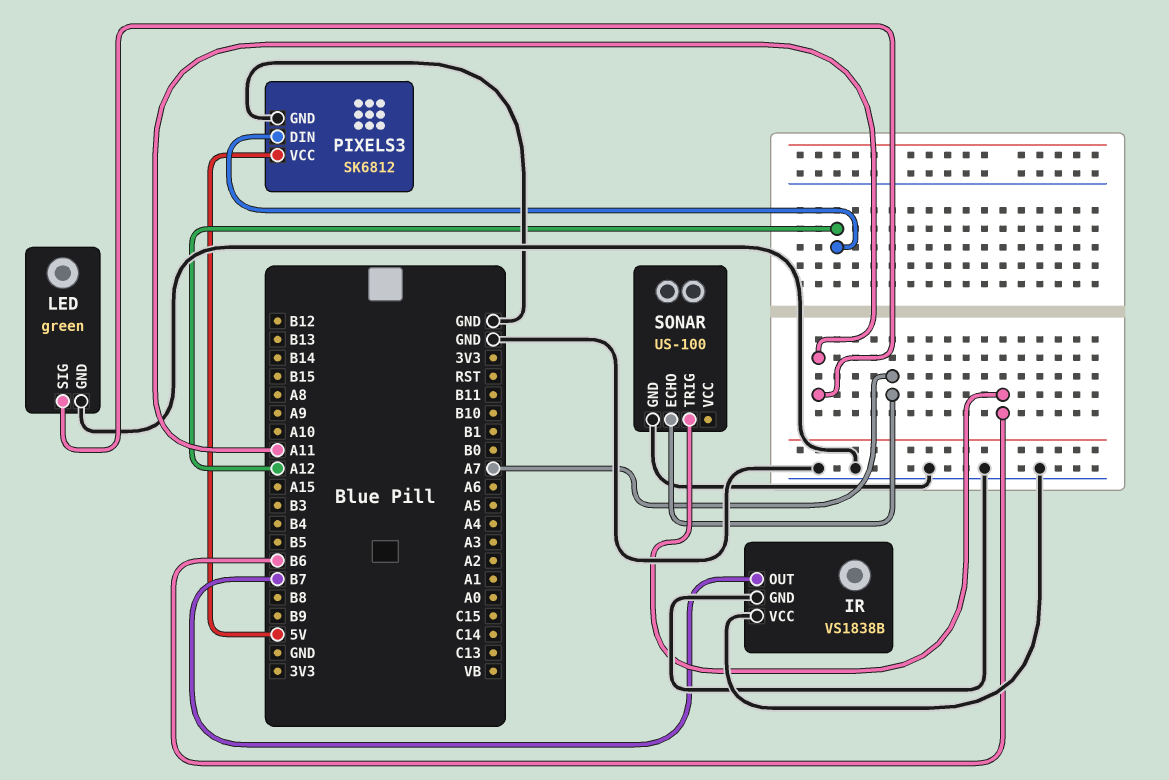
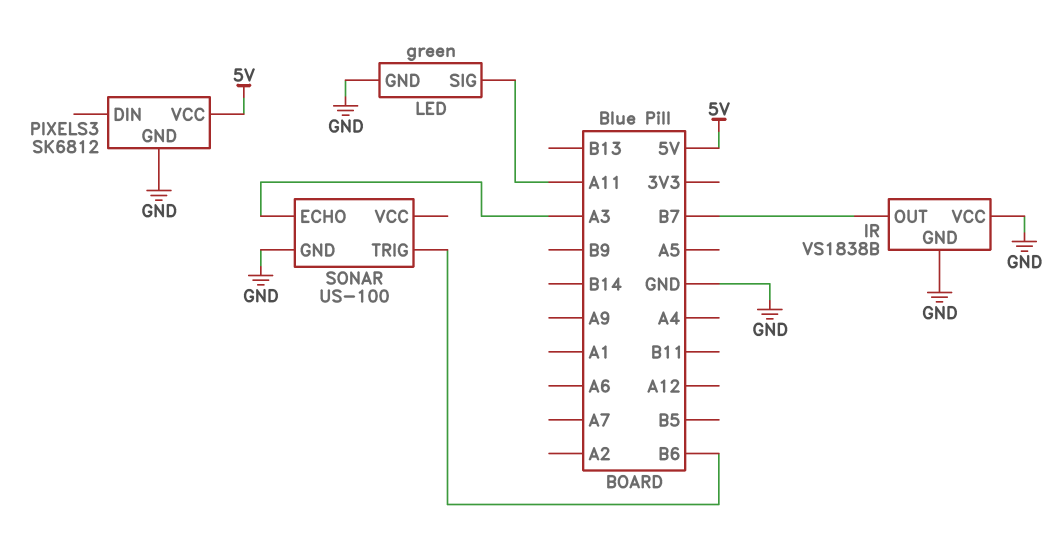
PIXELS3 pin DIN: A12 -> none
SONAR pin ECHO: A7 -> A3

